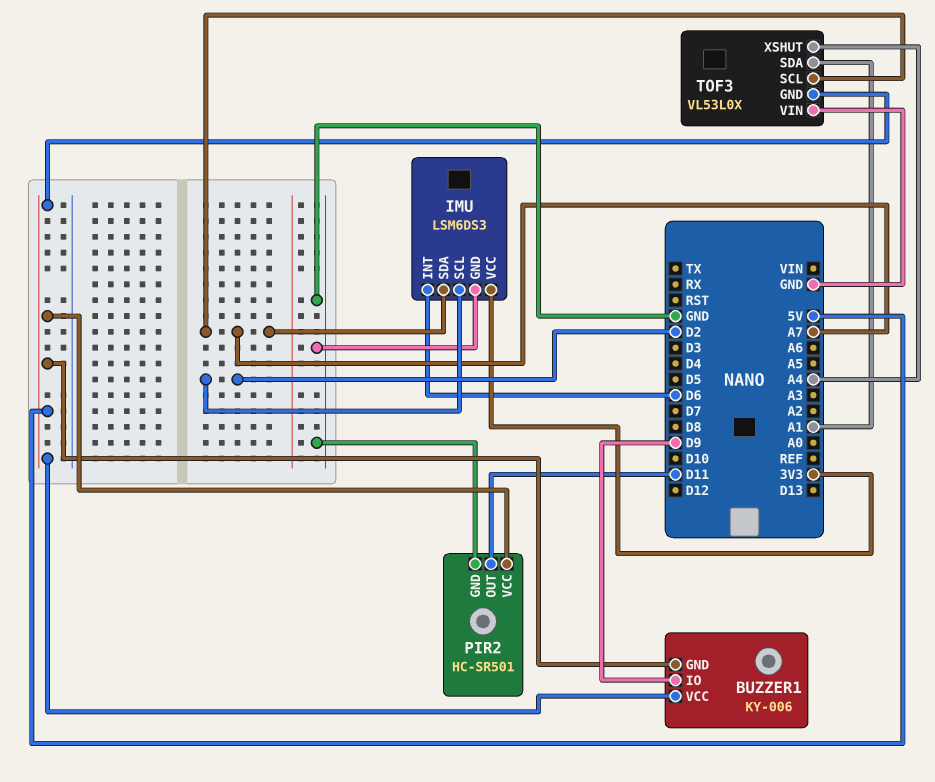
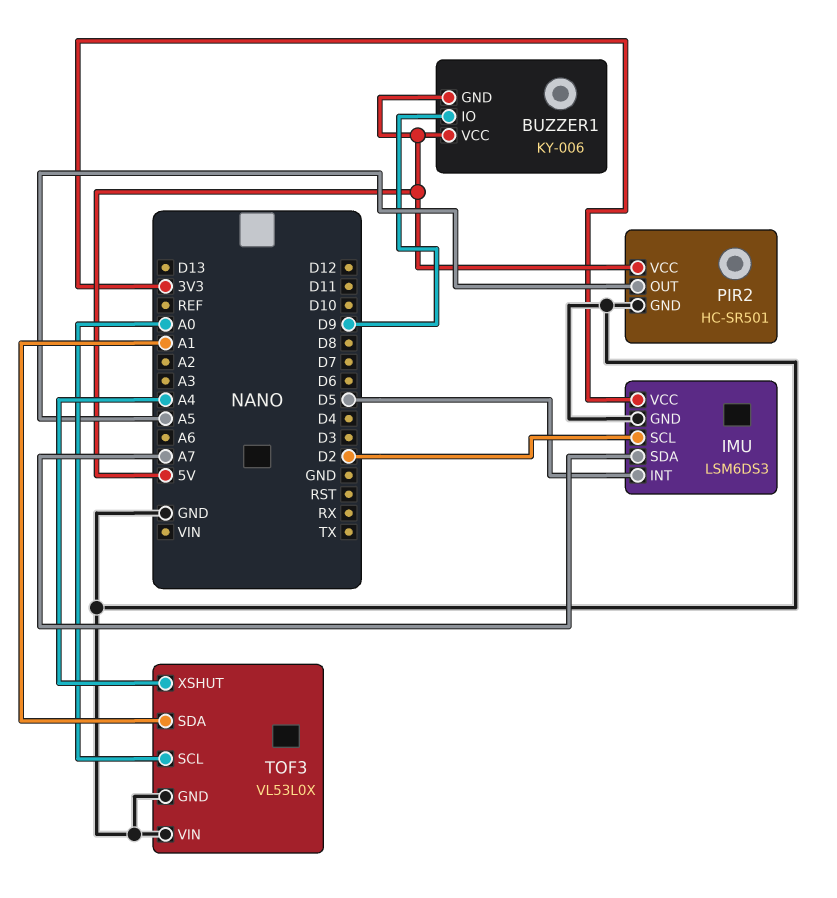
IMU pin INT: D6 -> D5
PIR2 pin OUT: D11 -> A5
TOF3 pin GND: 5V -> GND
TOF3 pin SCL: A7 -> A0

